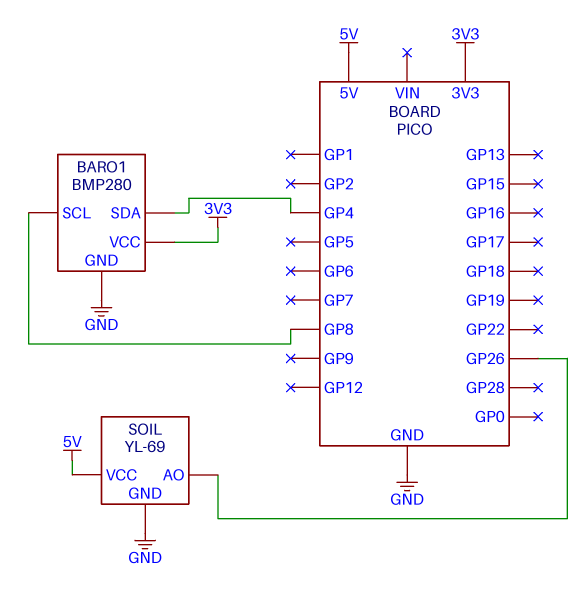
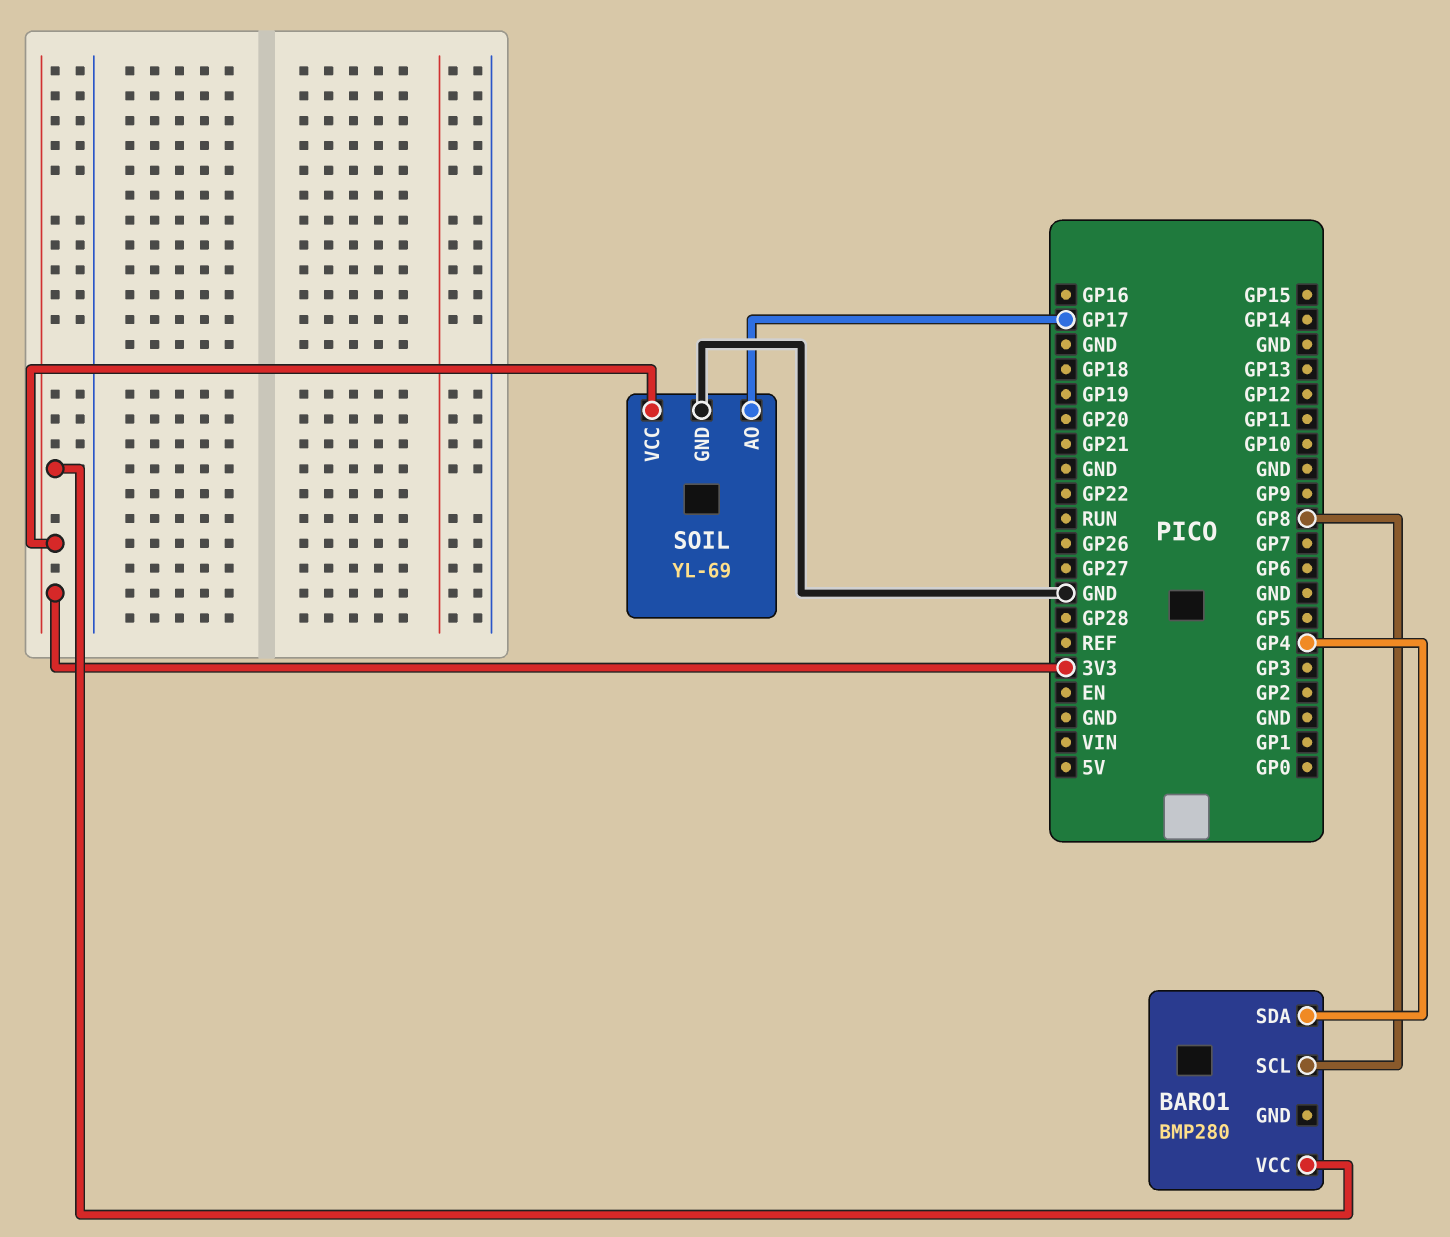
BARO1 pin GND: GND -> none
SOIL pin AO: GP26 -> GP17
SOIL pin VCC: 5V -> 3V3

